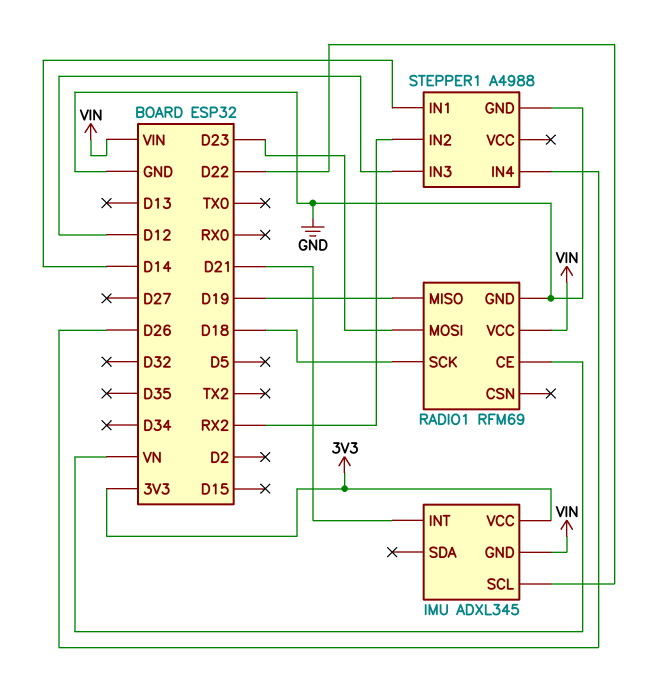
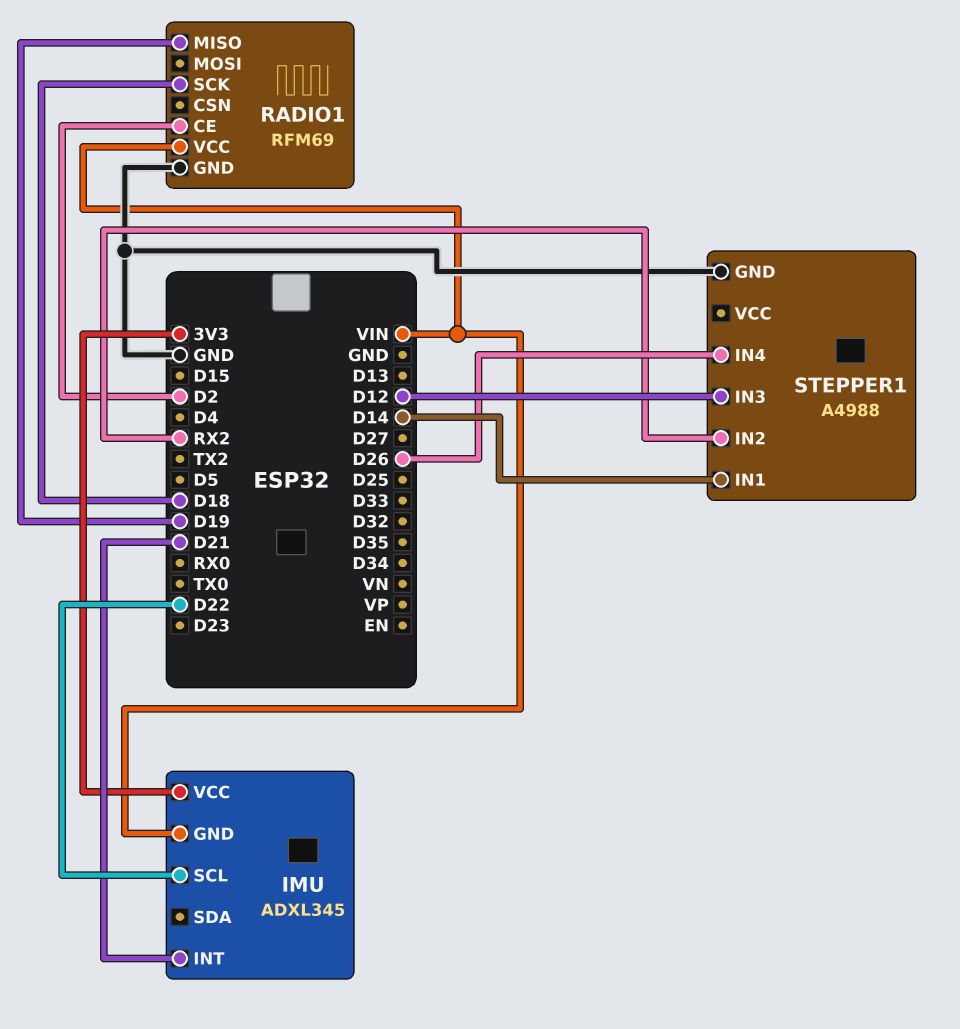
RADIO1 pin CE: VN -> D2
RADIO1 pin MOSI: D23 -> none

